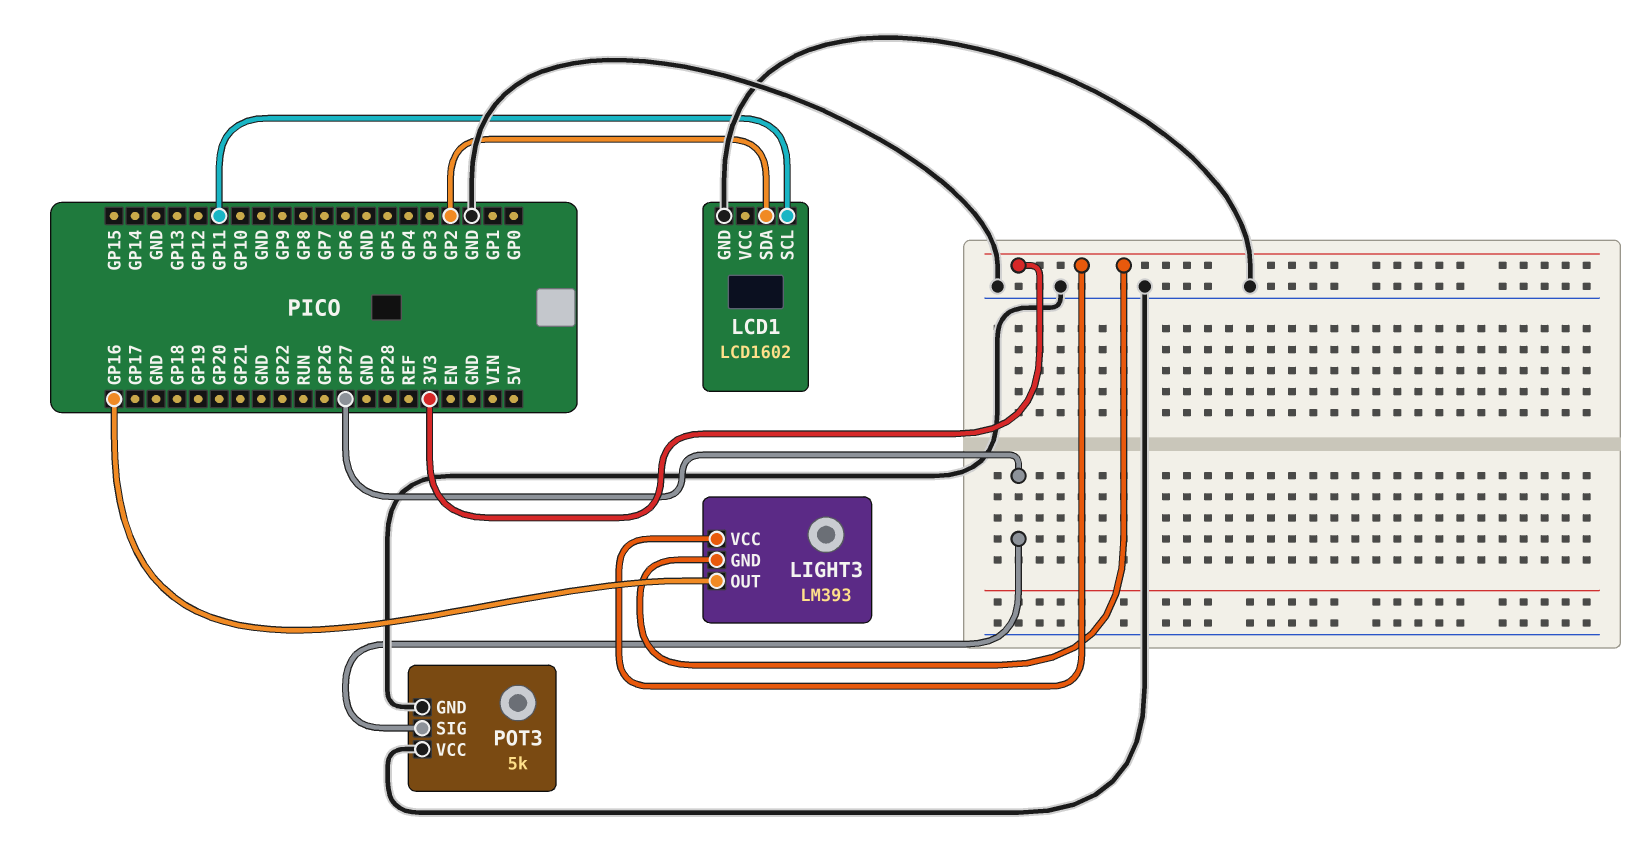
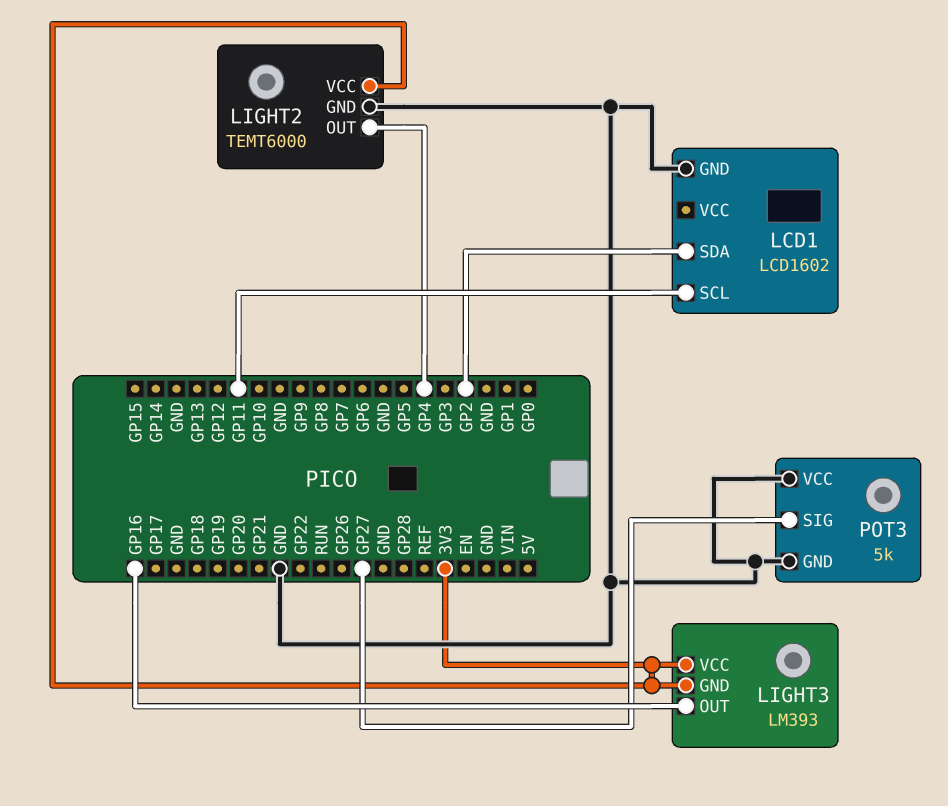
LIGHT2: none -> TEMT6000
LIGHT2 pin GND: none -> GND
LIGHT2 pin OUT: none -> GP4
LIGHT2 pin VCC: none -> 3V3

